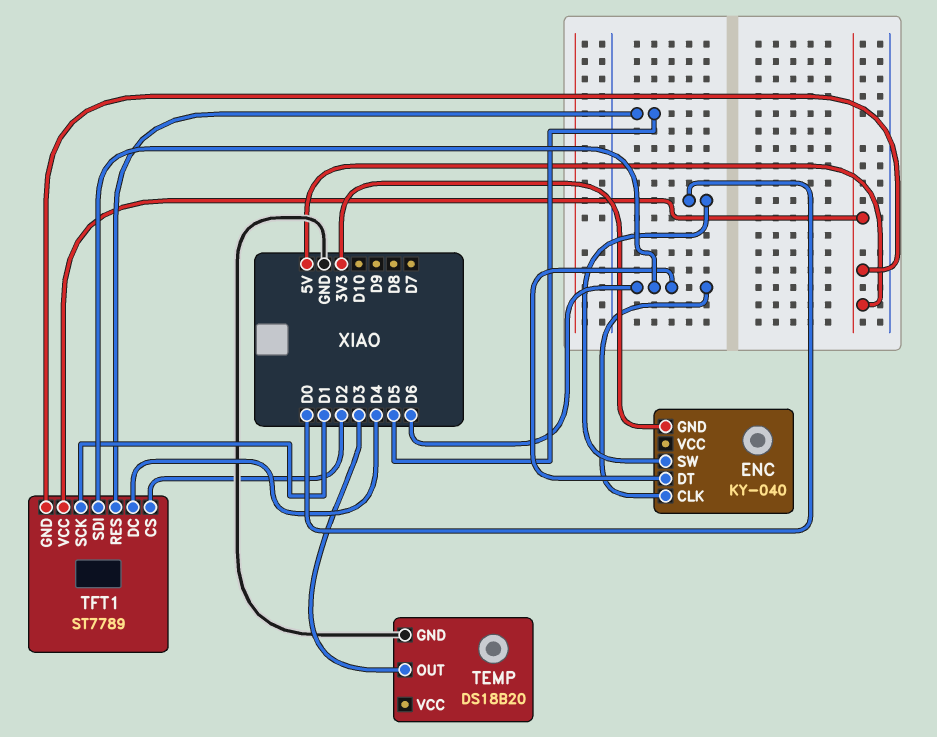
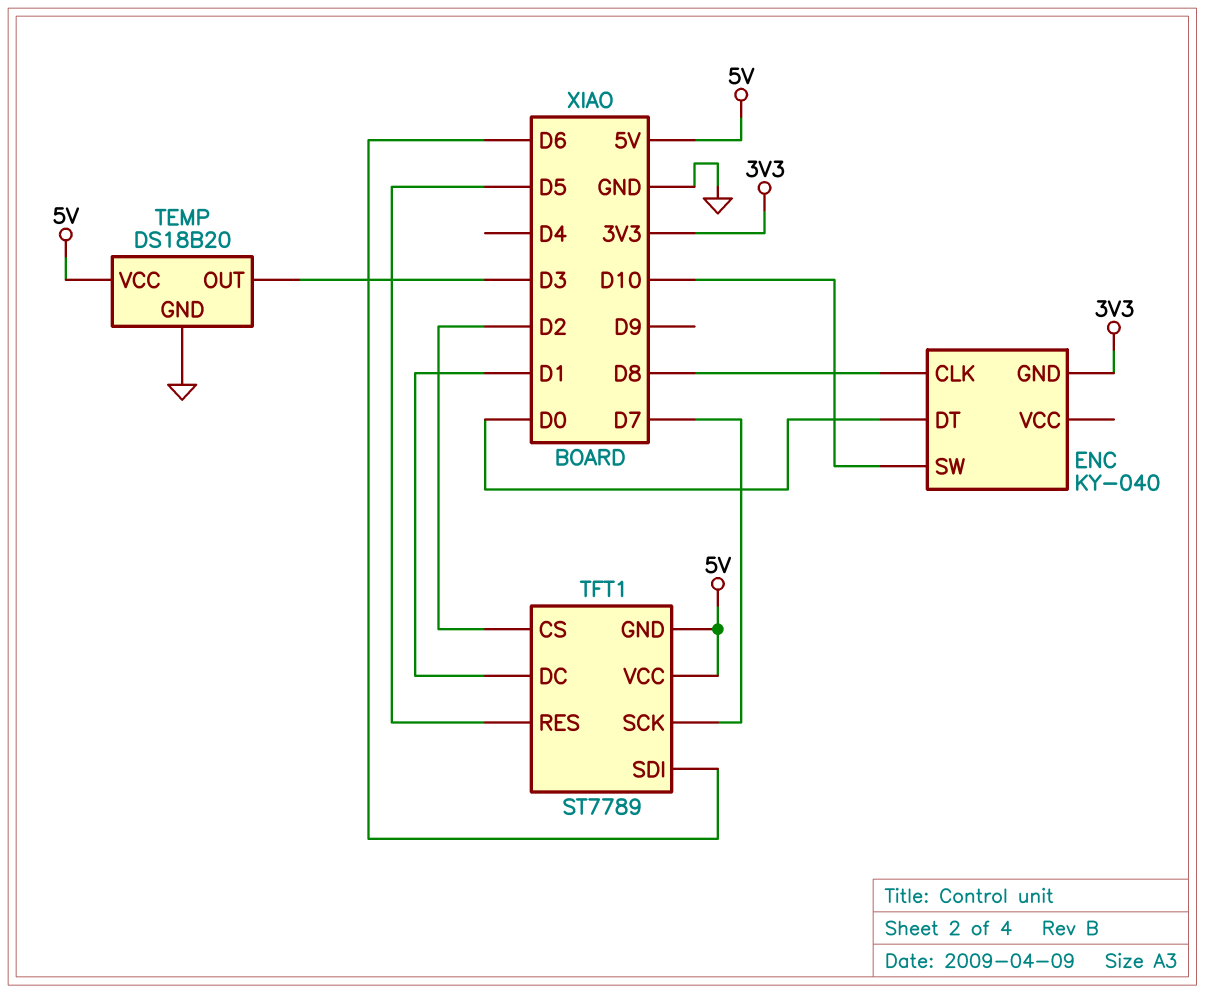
ENC pin CLK: D6 -> D8
ENC pin DT: D6 -> D0
ENC pin SW: D0 -> D10
TEMP pin VCC: none -> 5V
TFT1 pin DC: D4 -> D1
TFT1 pin SCK: D1 -> D7

